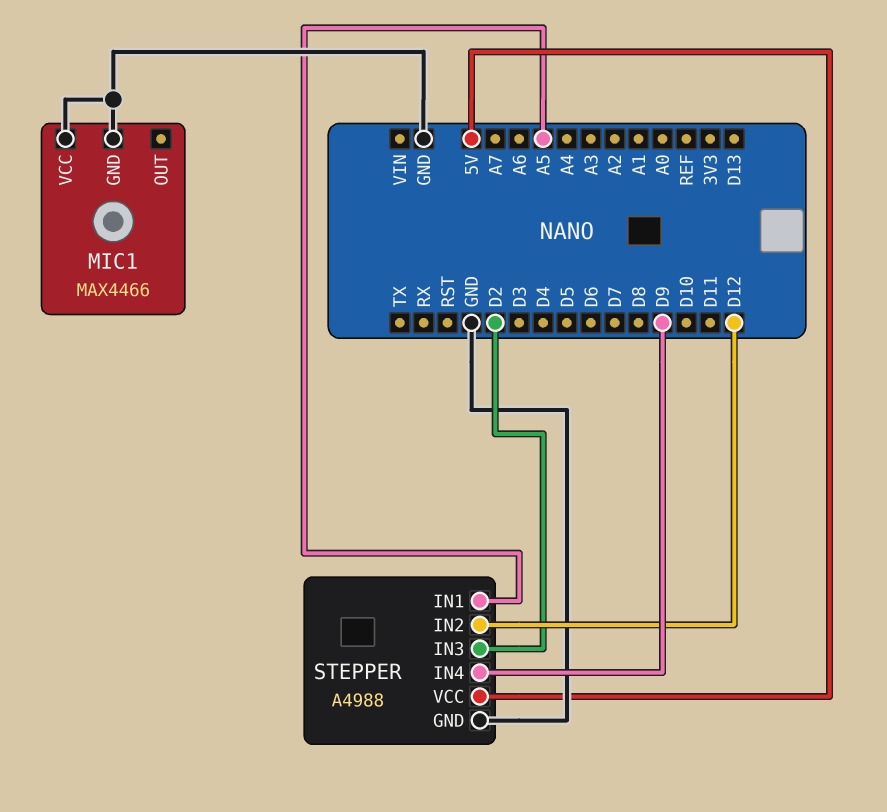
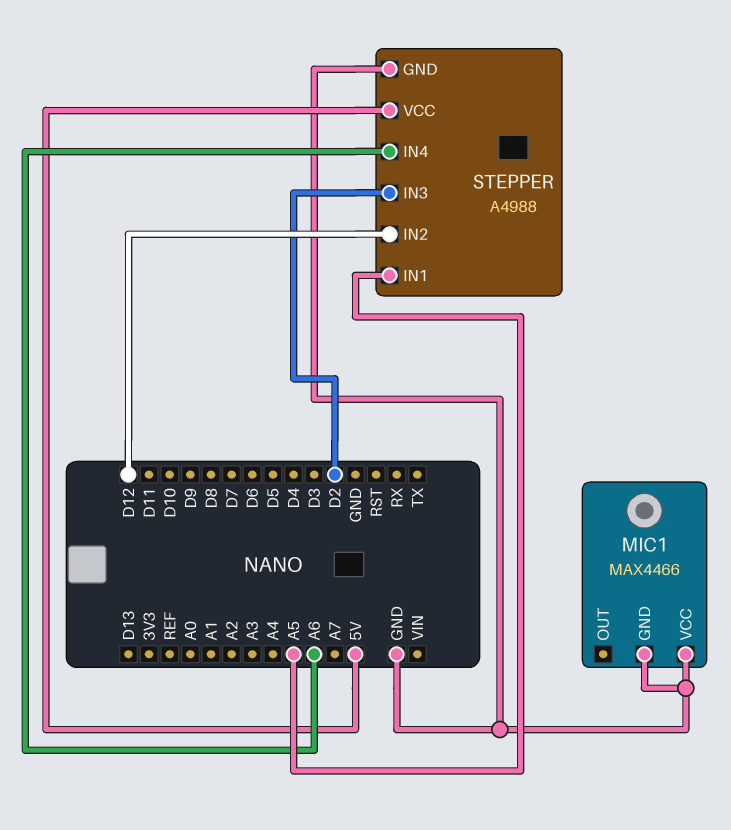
STEPPER pin IN4: D9 -> A6

